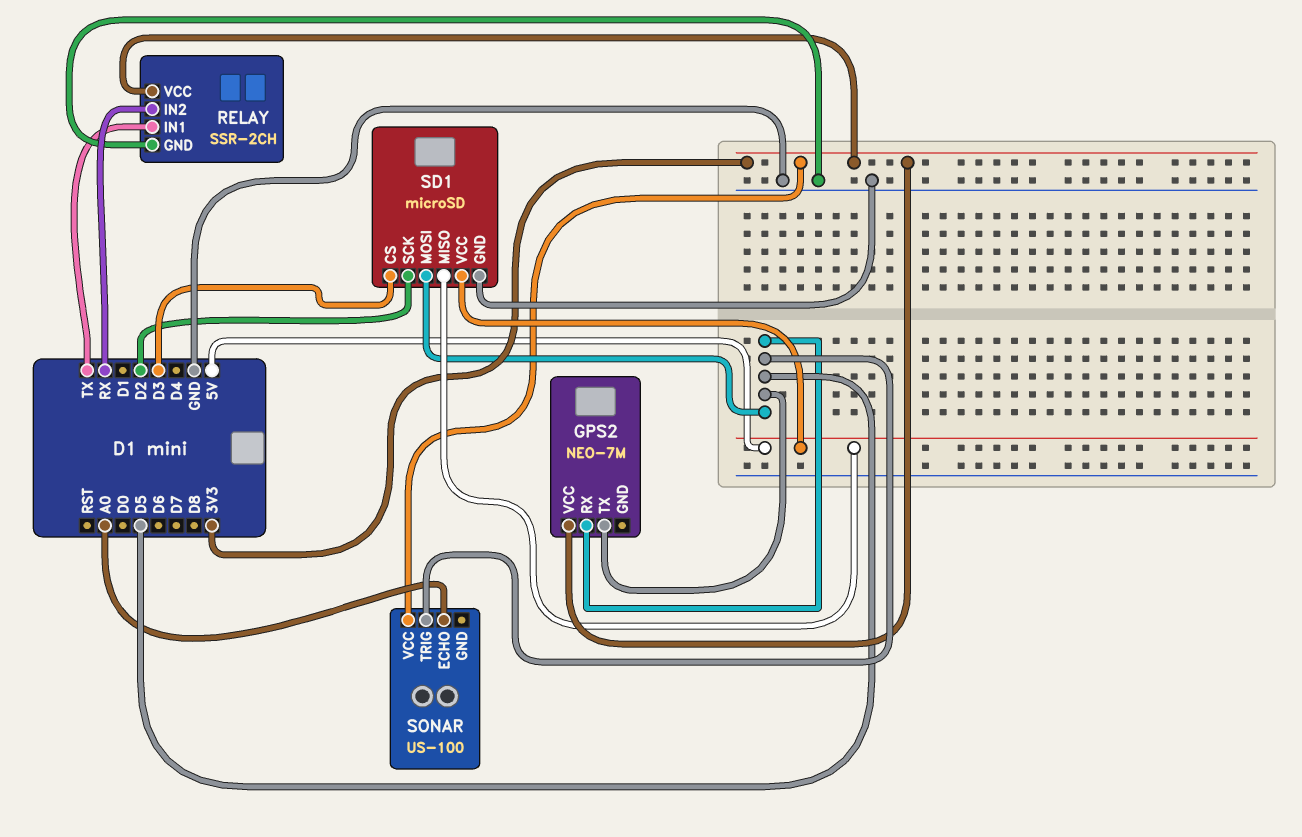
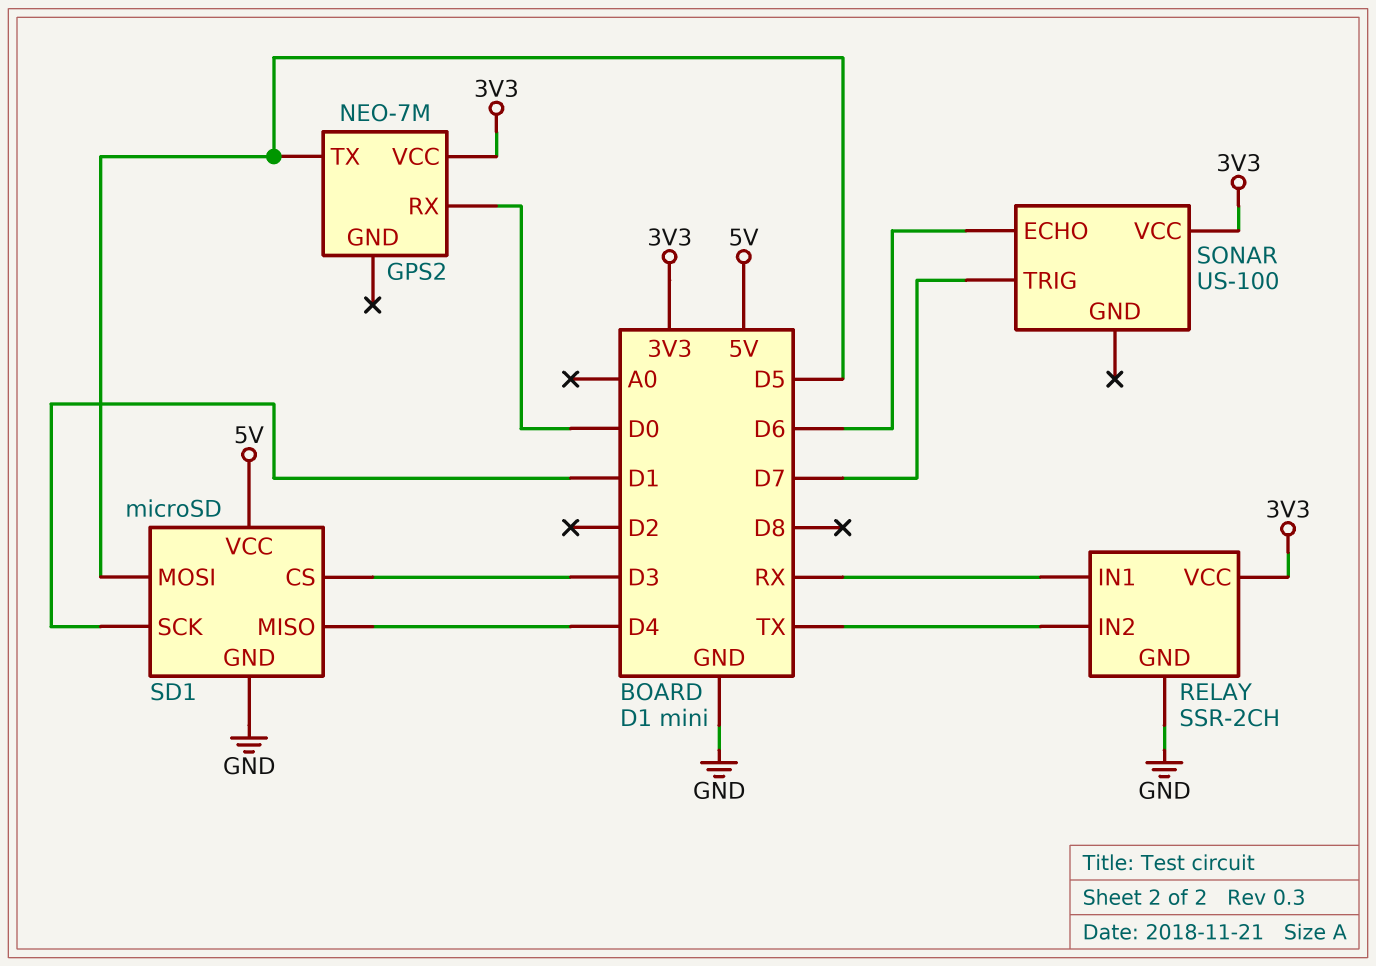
GPS2 pin RX: D5 -> D0
RELAY pin IN1: TX -> RX
RELAY pin IN2: RX -> TX
SD1 pin MISO: 5V -> D4
SD1 pin SCK: D2 -> D1
SONAR pin ECHO: A0 -> D6
SONAR pin TRIG: D5 -> D7

